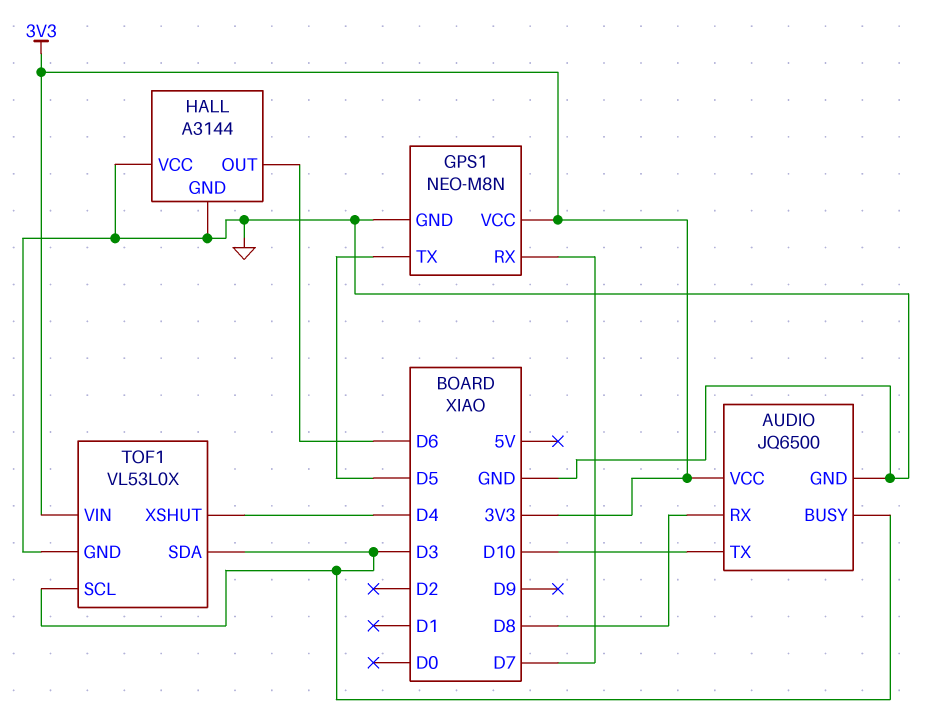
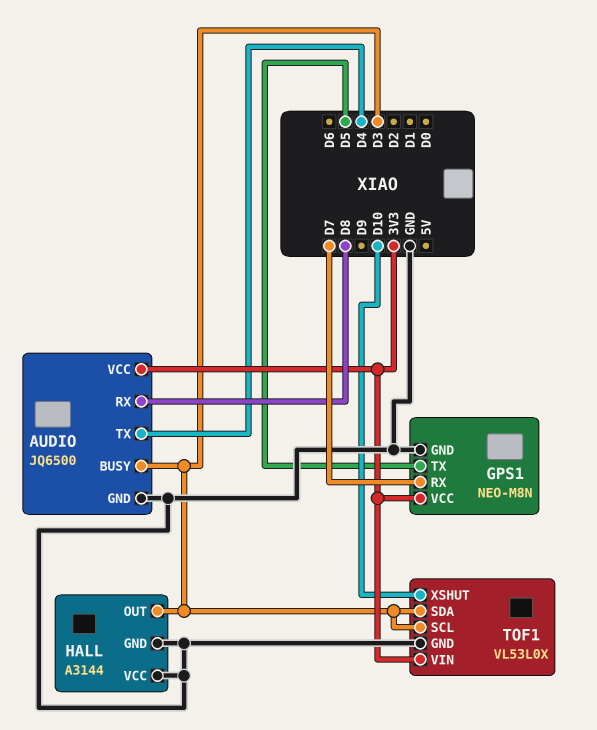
AUDIO pin TX: D10 -> D4
HALL pin OUT: D6 -> D3
TOF1 pin XSHUT: D4 -> D10

